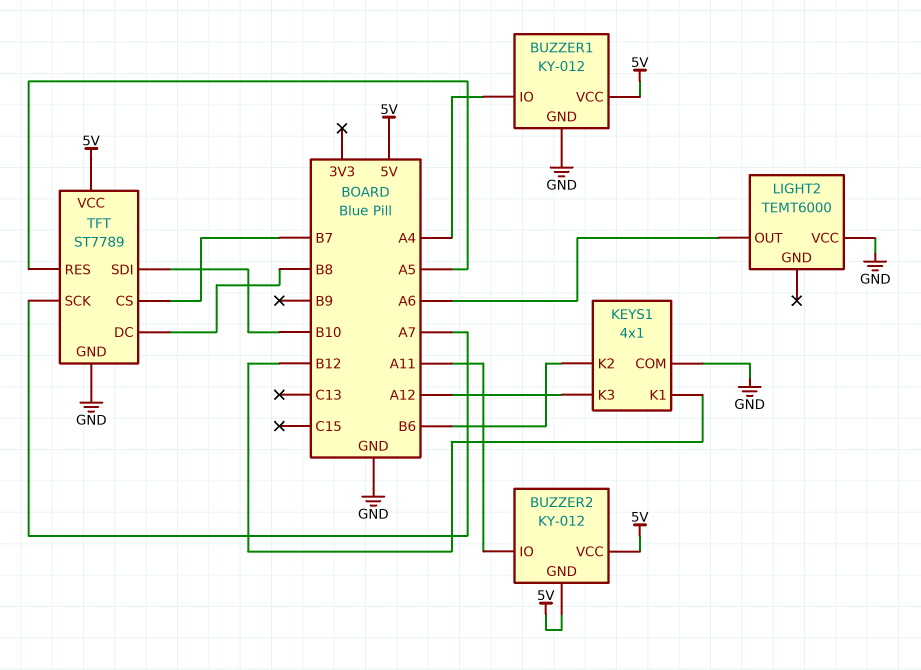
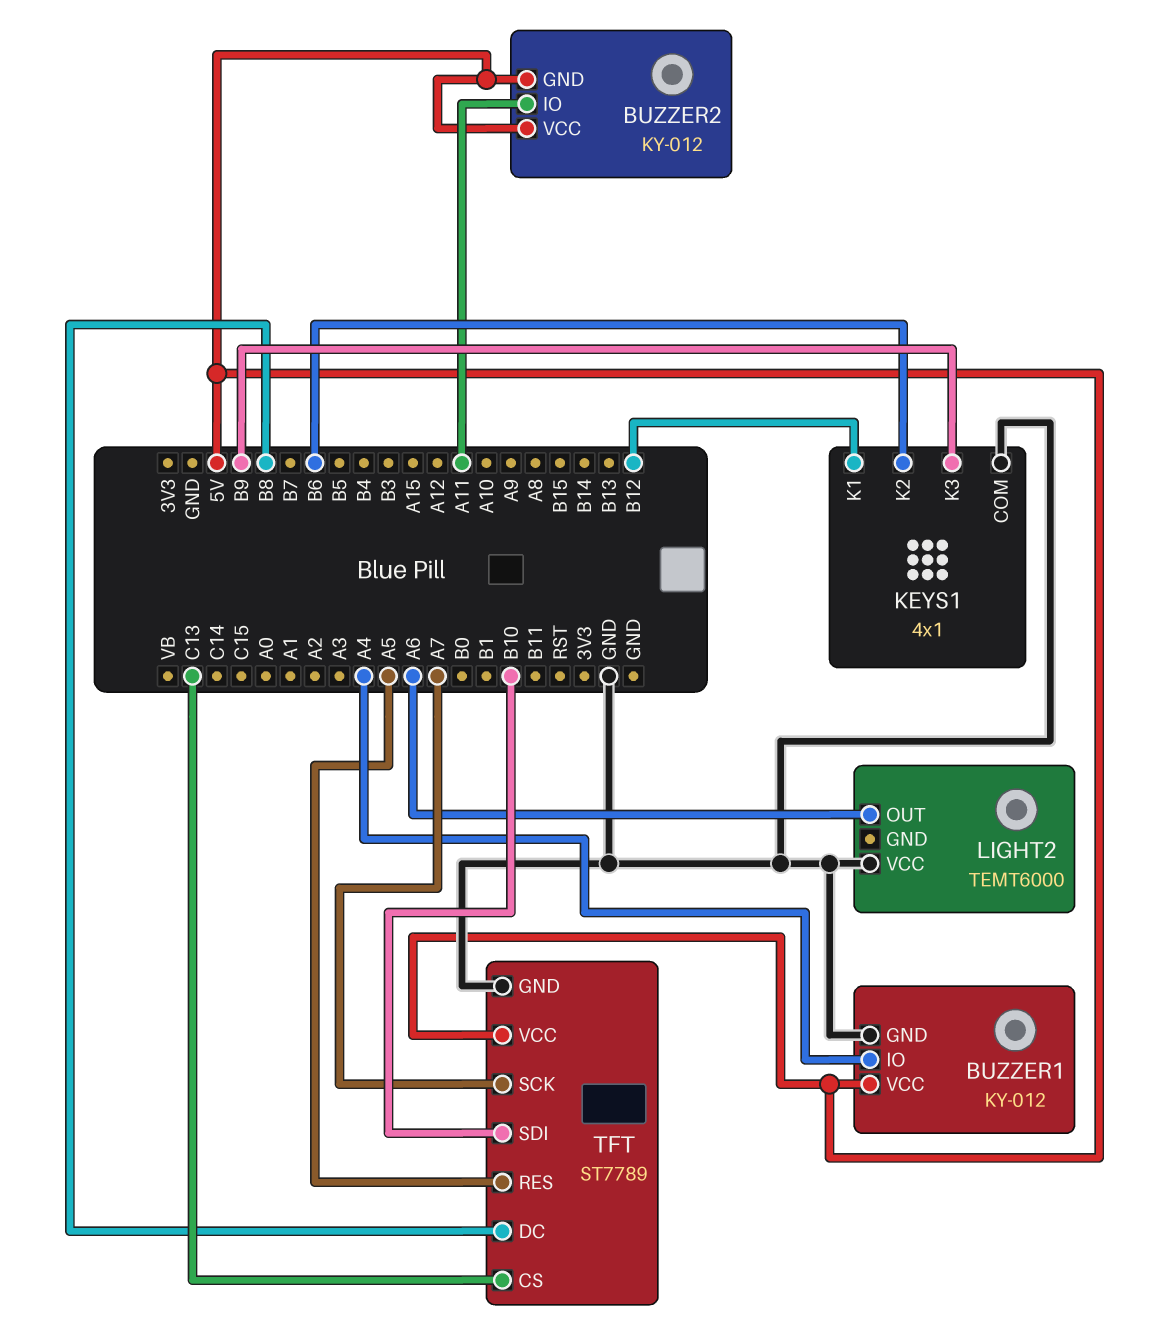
KEYS1 pin K3: A12 -> B9
TFT pin CS: B7 -> C13

